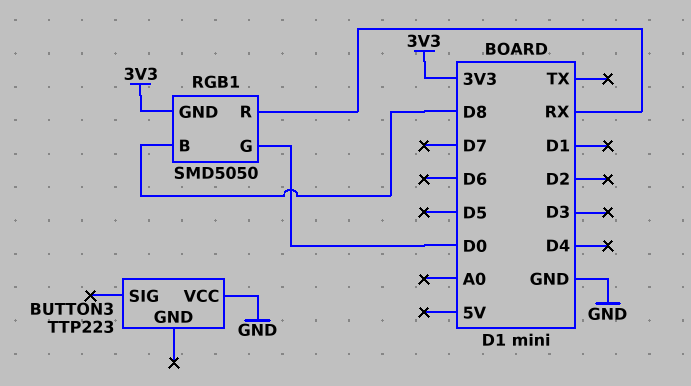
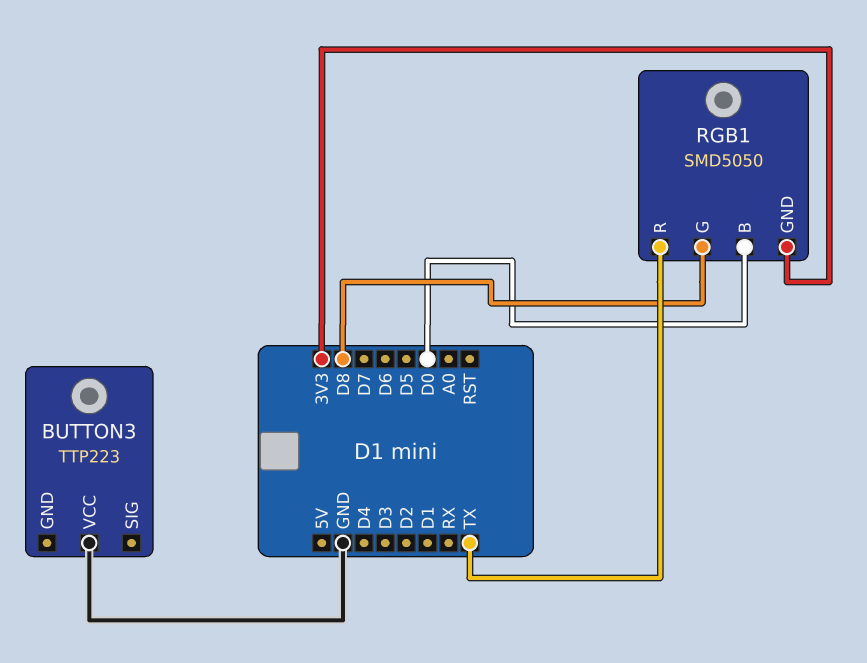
RGB1 pin B: D8 -> D0
RGB1 pin G: D0 -> D8
RGB1 pin R: RX -> TX

